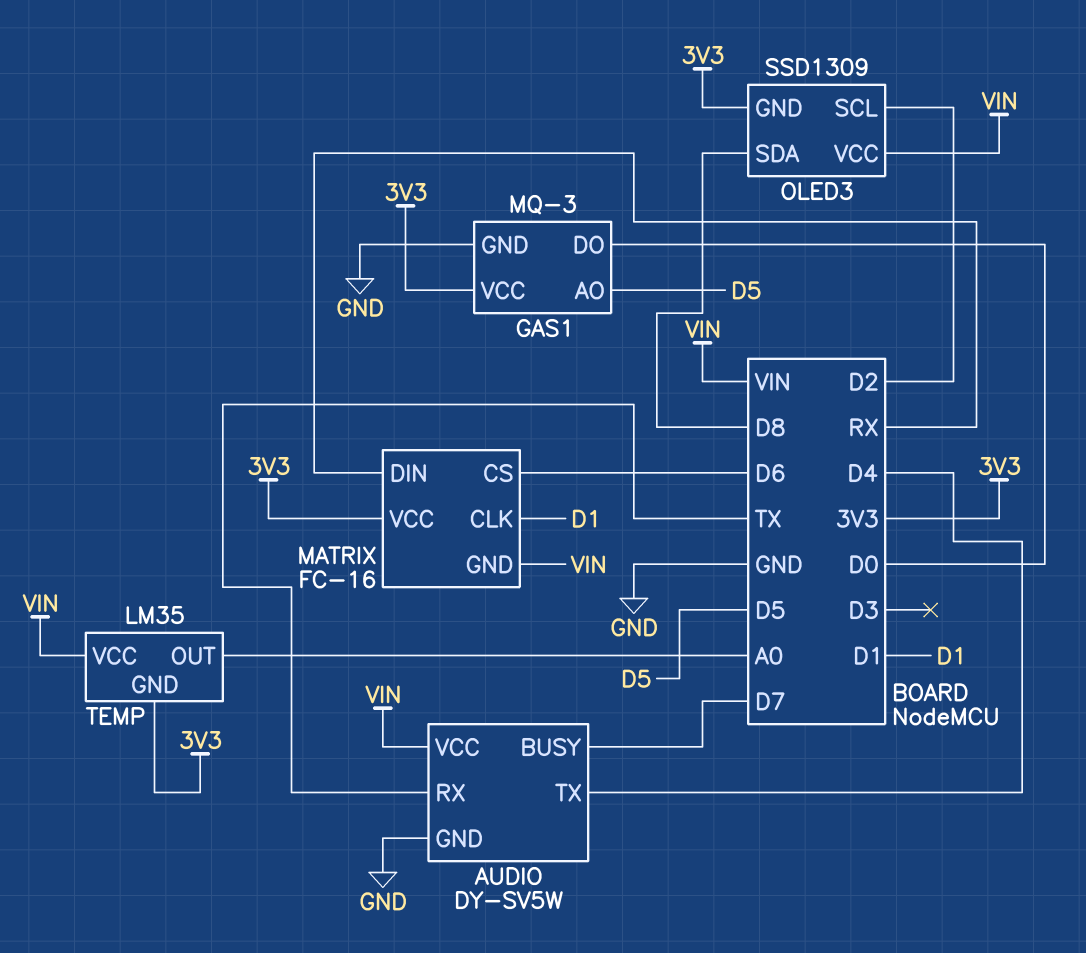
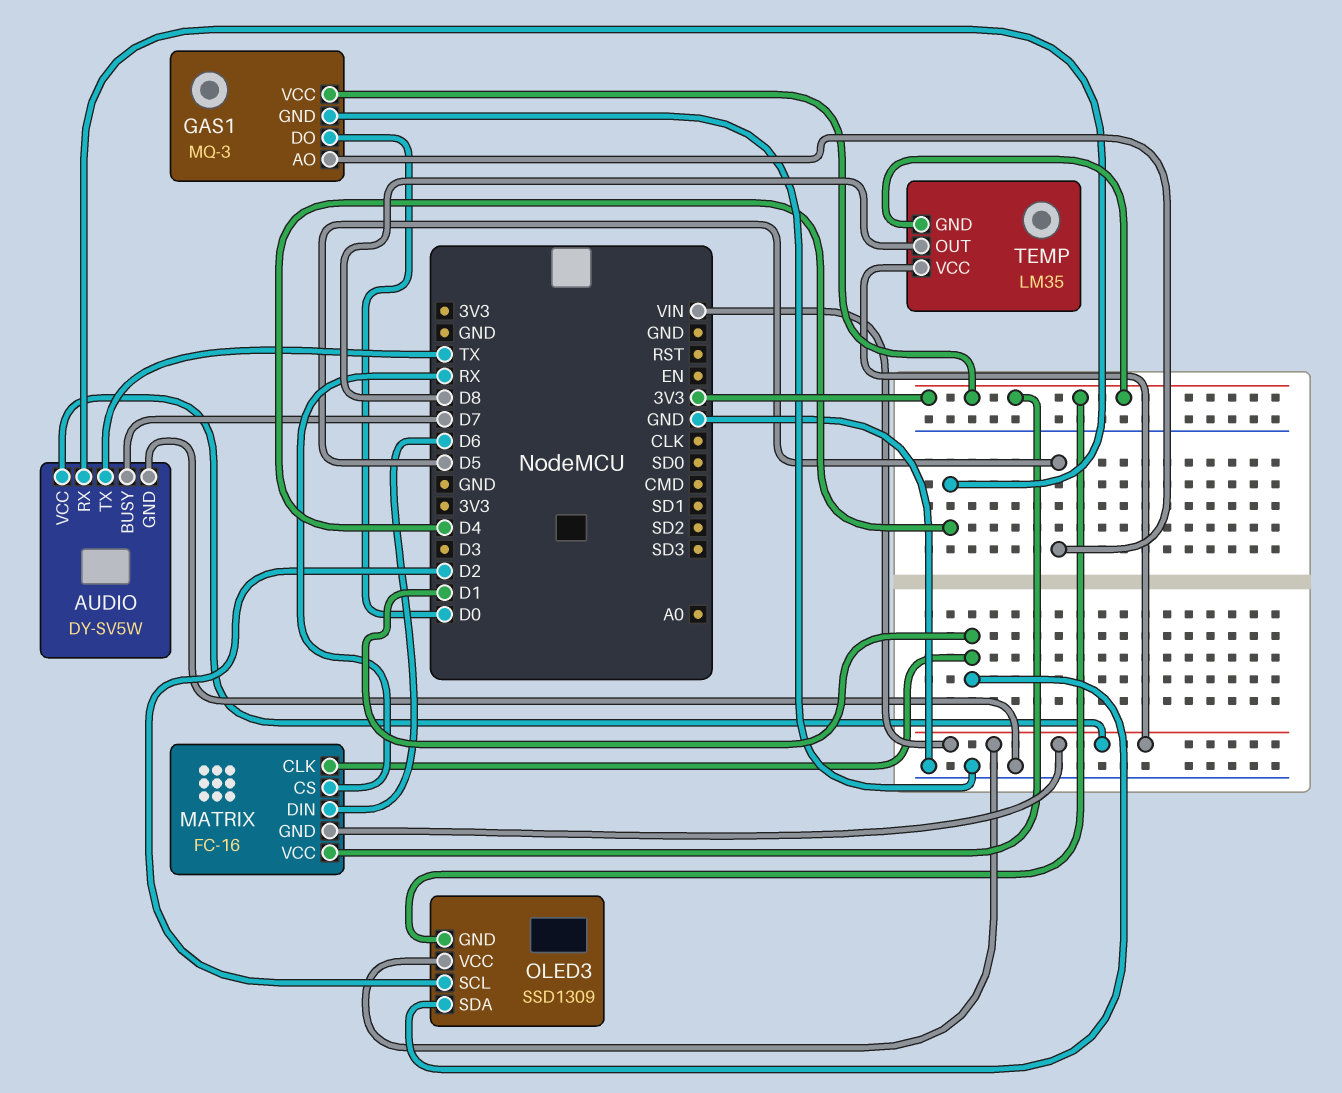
AUDIO pin RX: TX -> D4
AUDIO pin TX: D4 -> TX
MATRIX pin CS: D6 -> RX
MATRIX pin DIN: RX -> D6
OLED3 pin SDA: D8 -> D1
TEMP pin OUT: A0 -> D8

